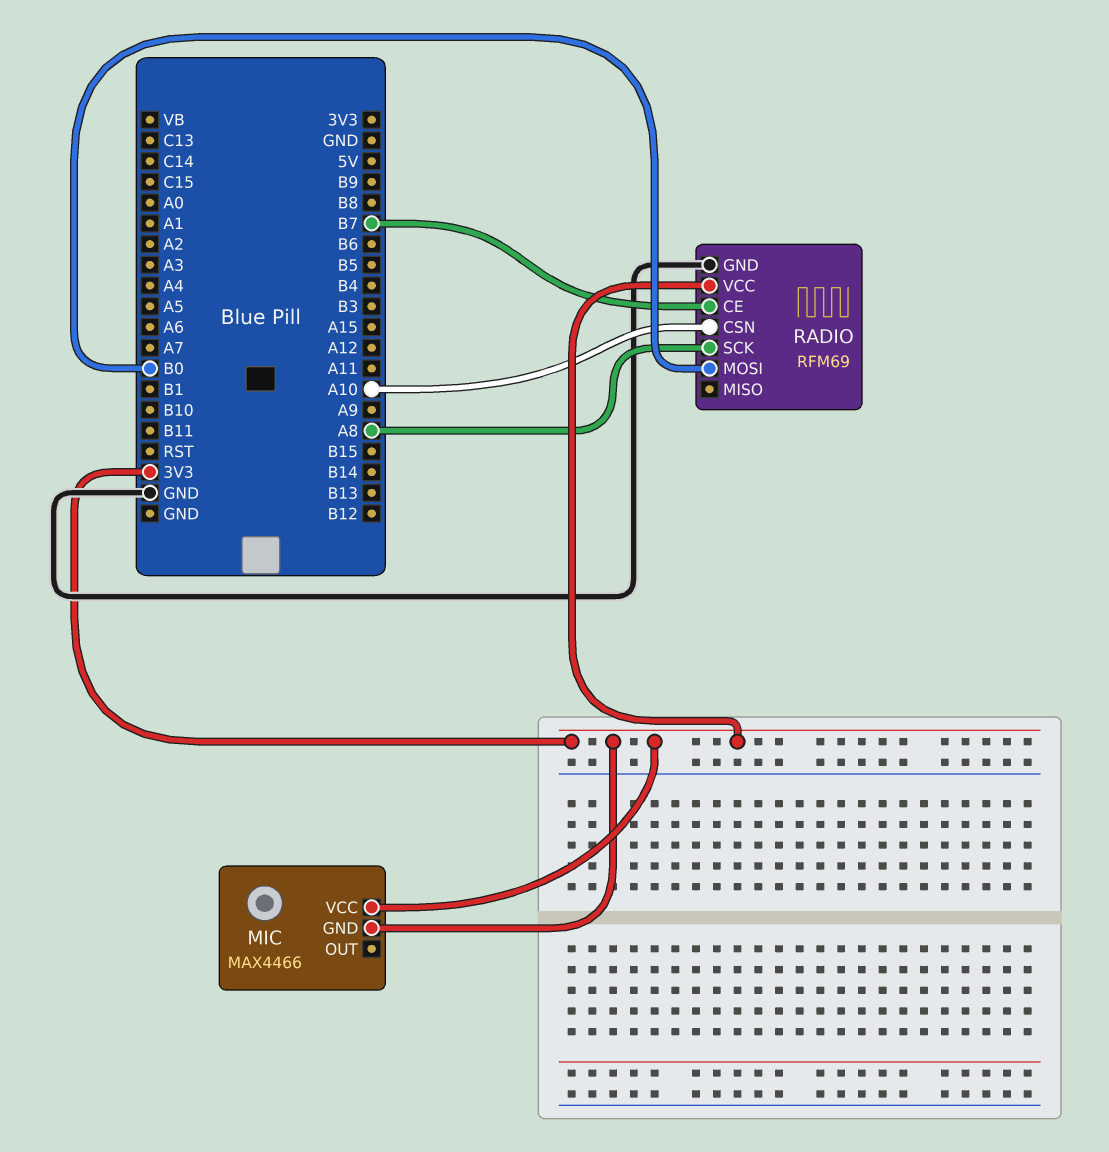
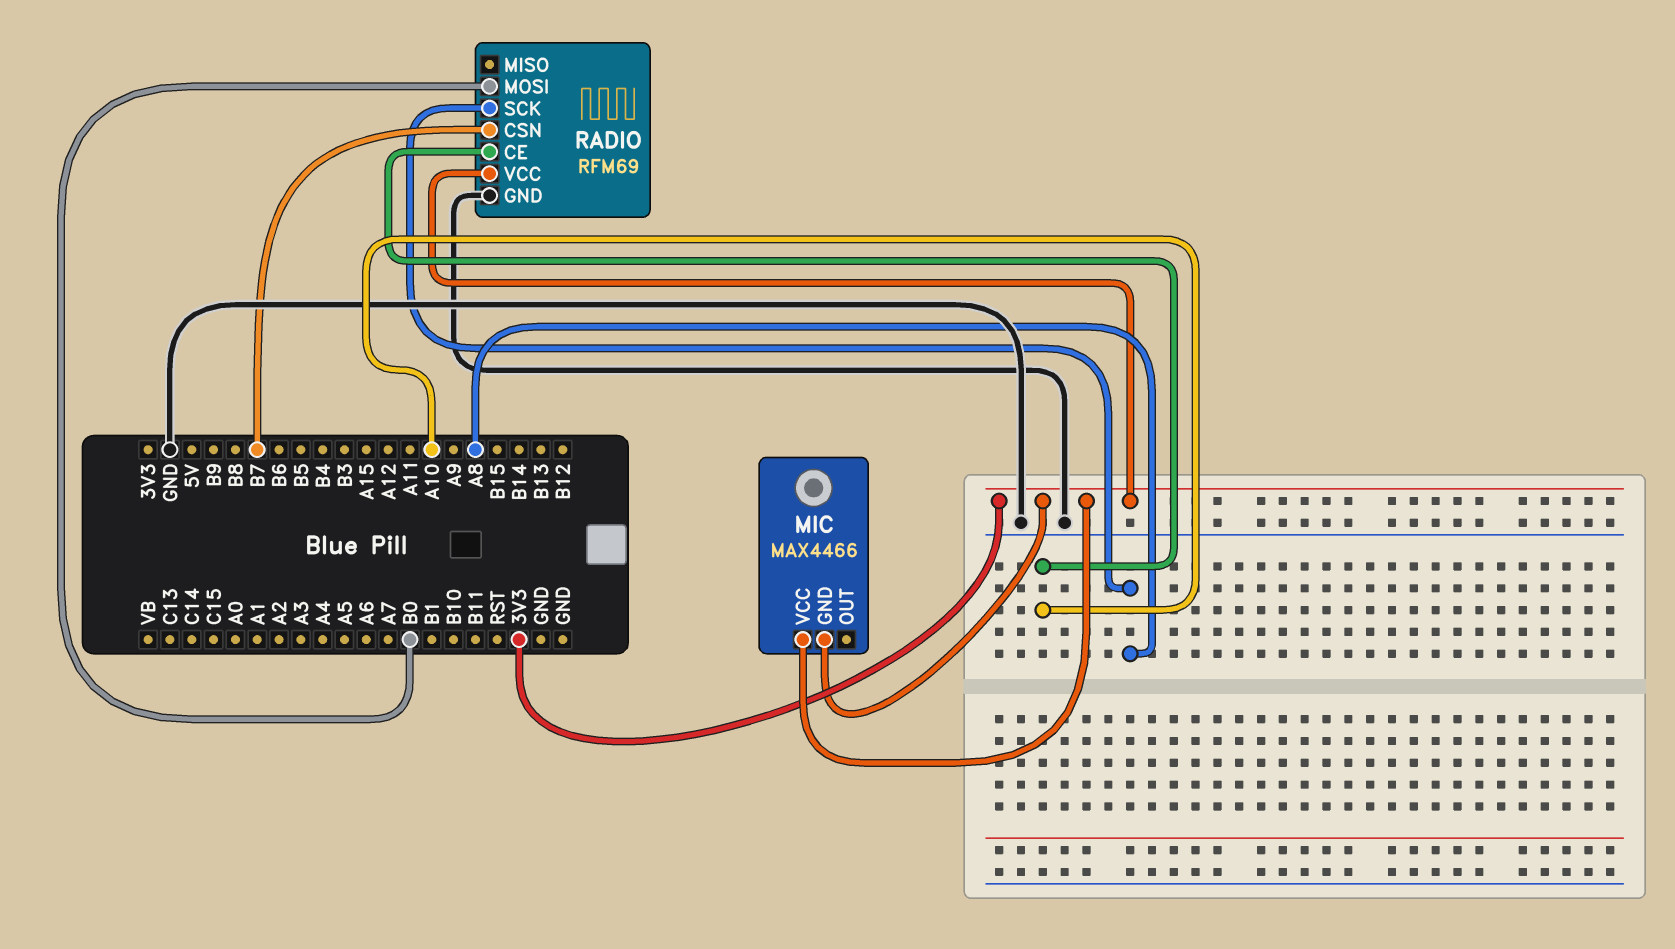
RADIO pin CE: B7 -> A10
RADIO pin CSN: A10 -> B7

